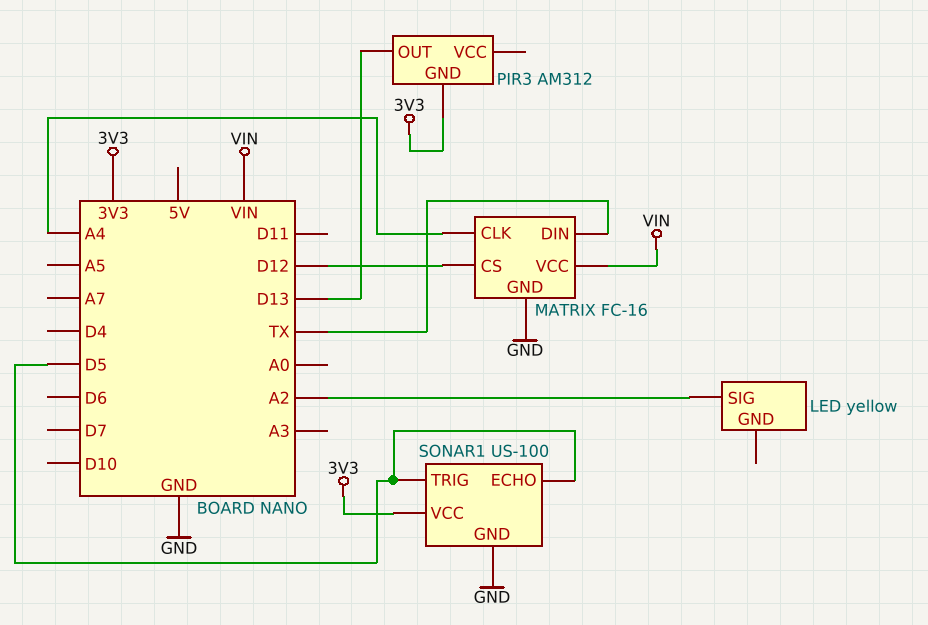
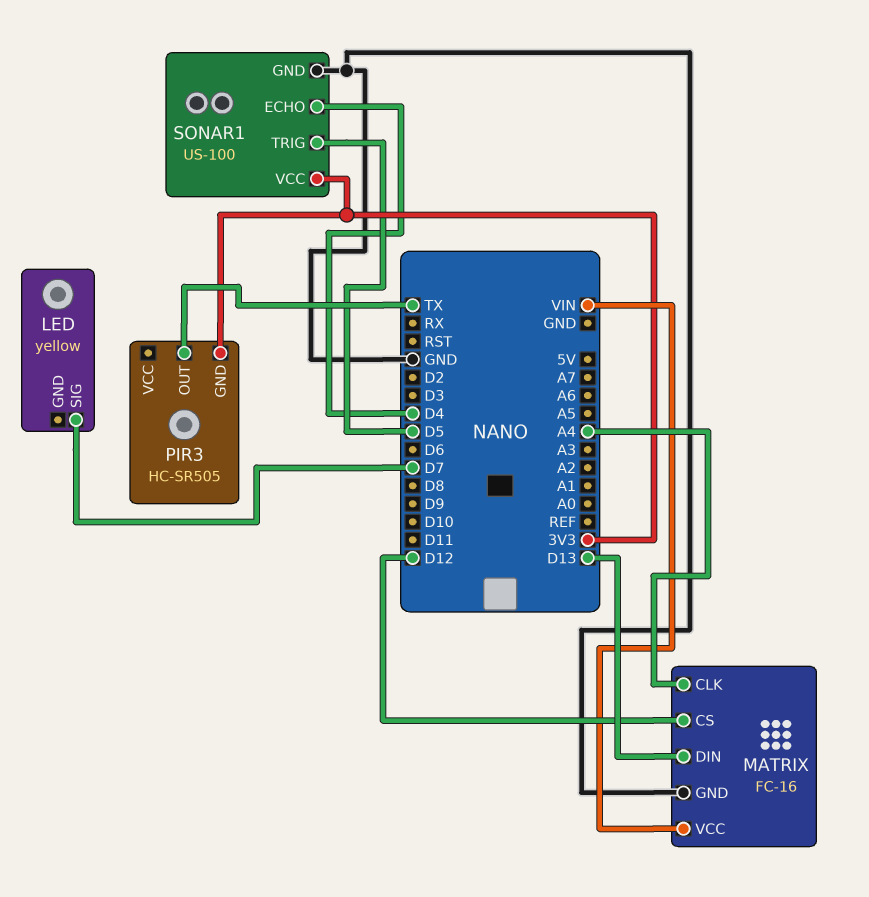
LED pin SIG: A2 -> D7
MATRIX pin DIN: TX -> D13
PIR3: AM312 -> HC-SR505
PIR3 pin OUT: D13 -> TX
SONAR1 pin ECHO: D5 -> D4

